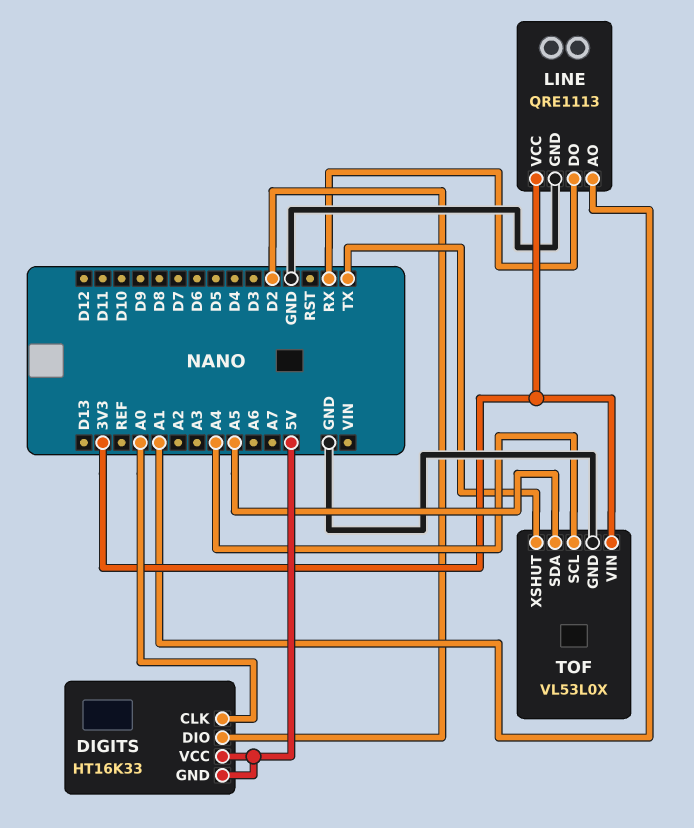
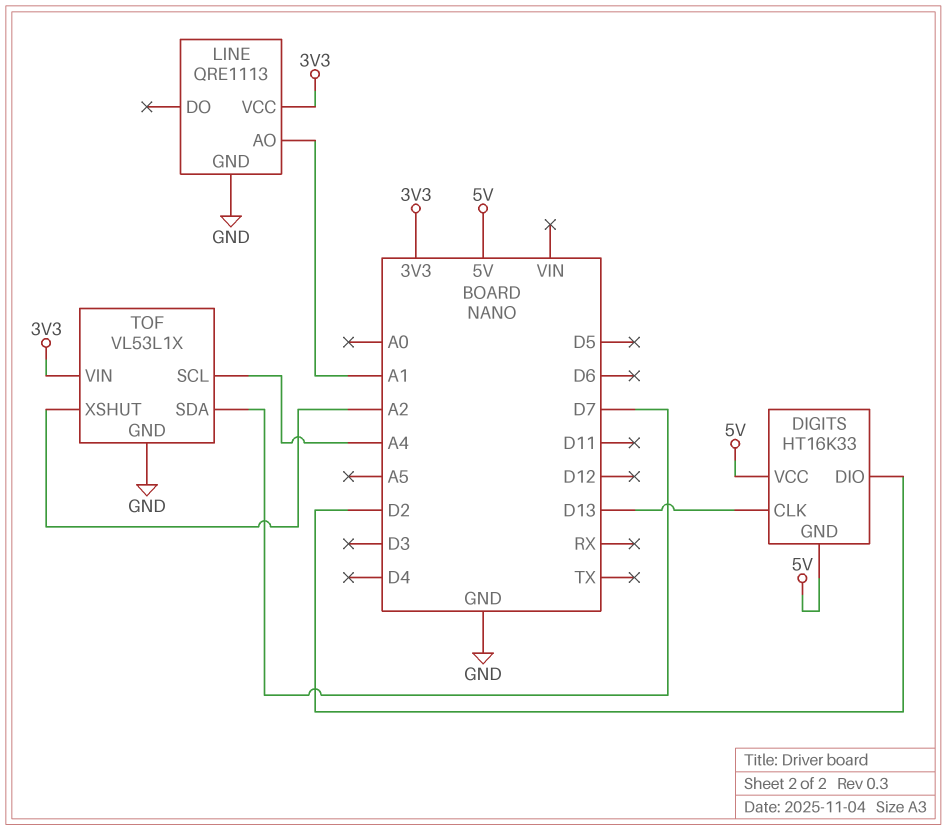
DIGITS pin CLK: A0 -> D13
LINE pin DO: RX -> none
TOF: VL53L0X -> VL53L1X
TOF pin SDA: A5 -> D7
TOF pin XSHUT: TX -> A2

